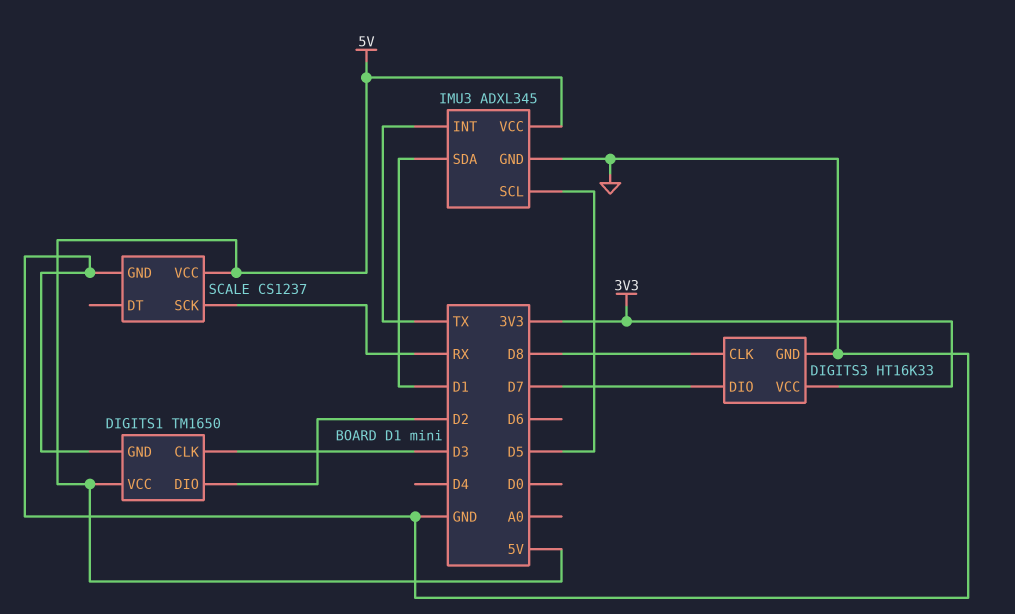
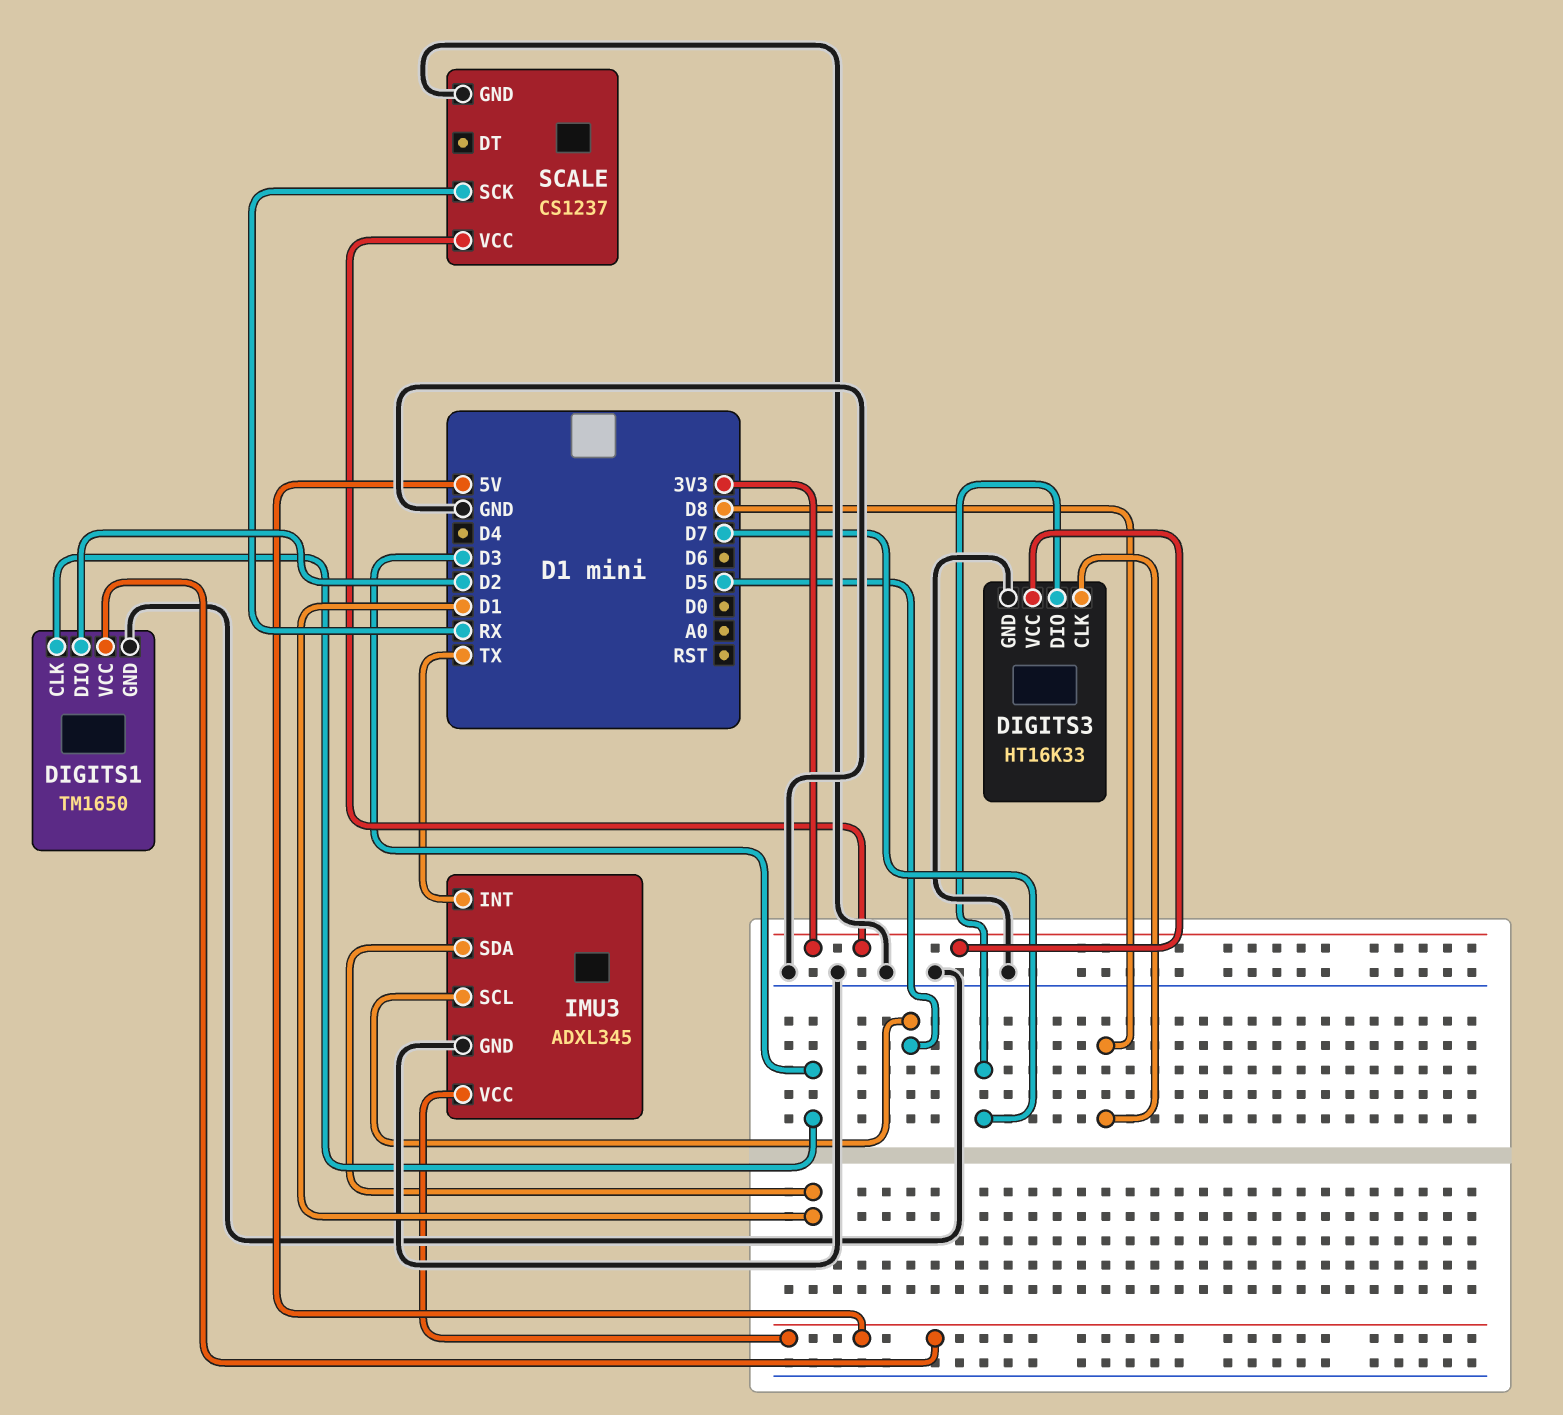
SCALE pin VCC: 5V -> 3V3

